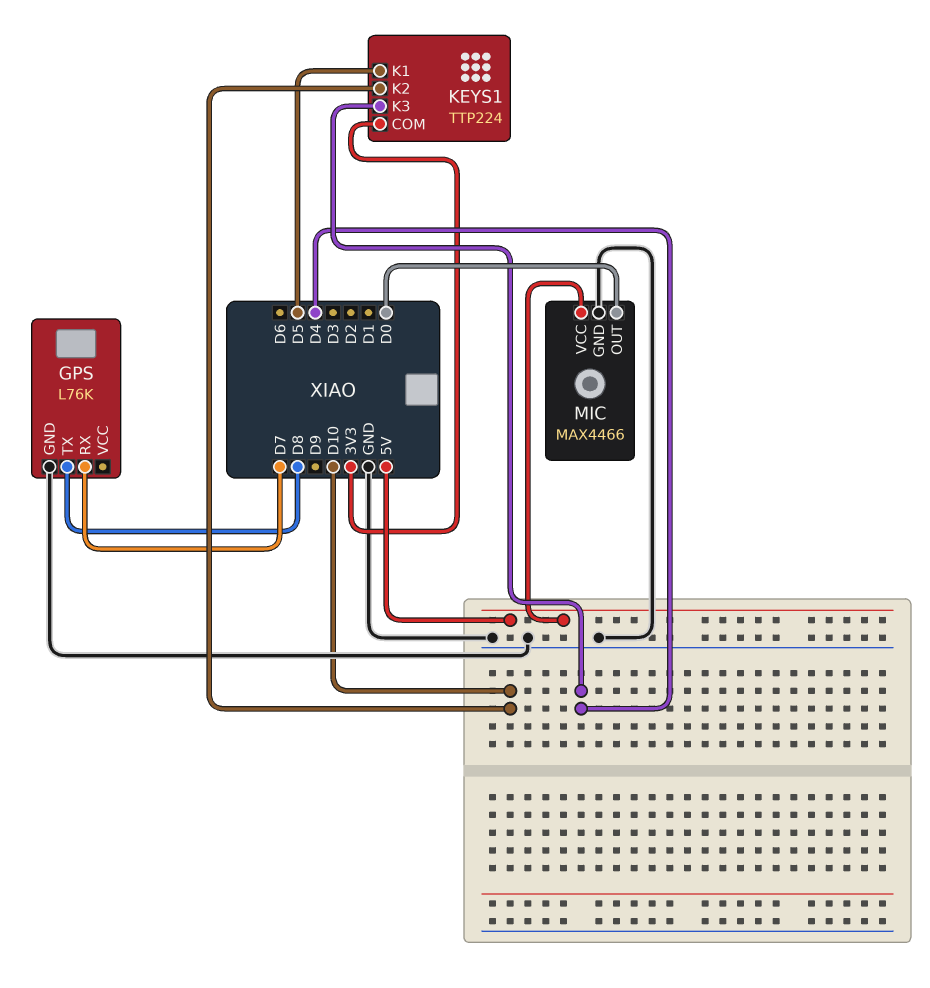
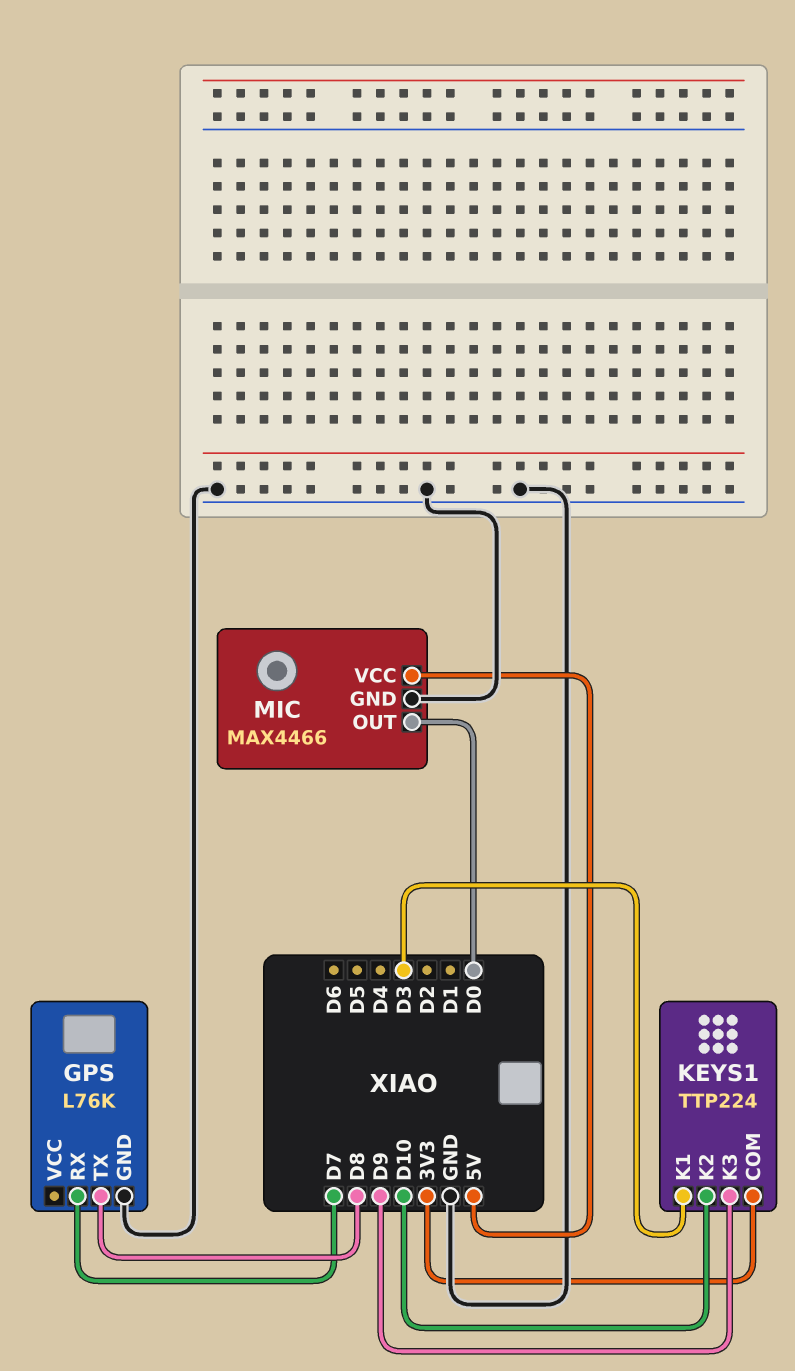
KEYS1 pin K1: D5 -> D3
KEYS1 pin K3: D4 -> D9

